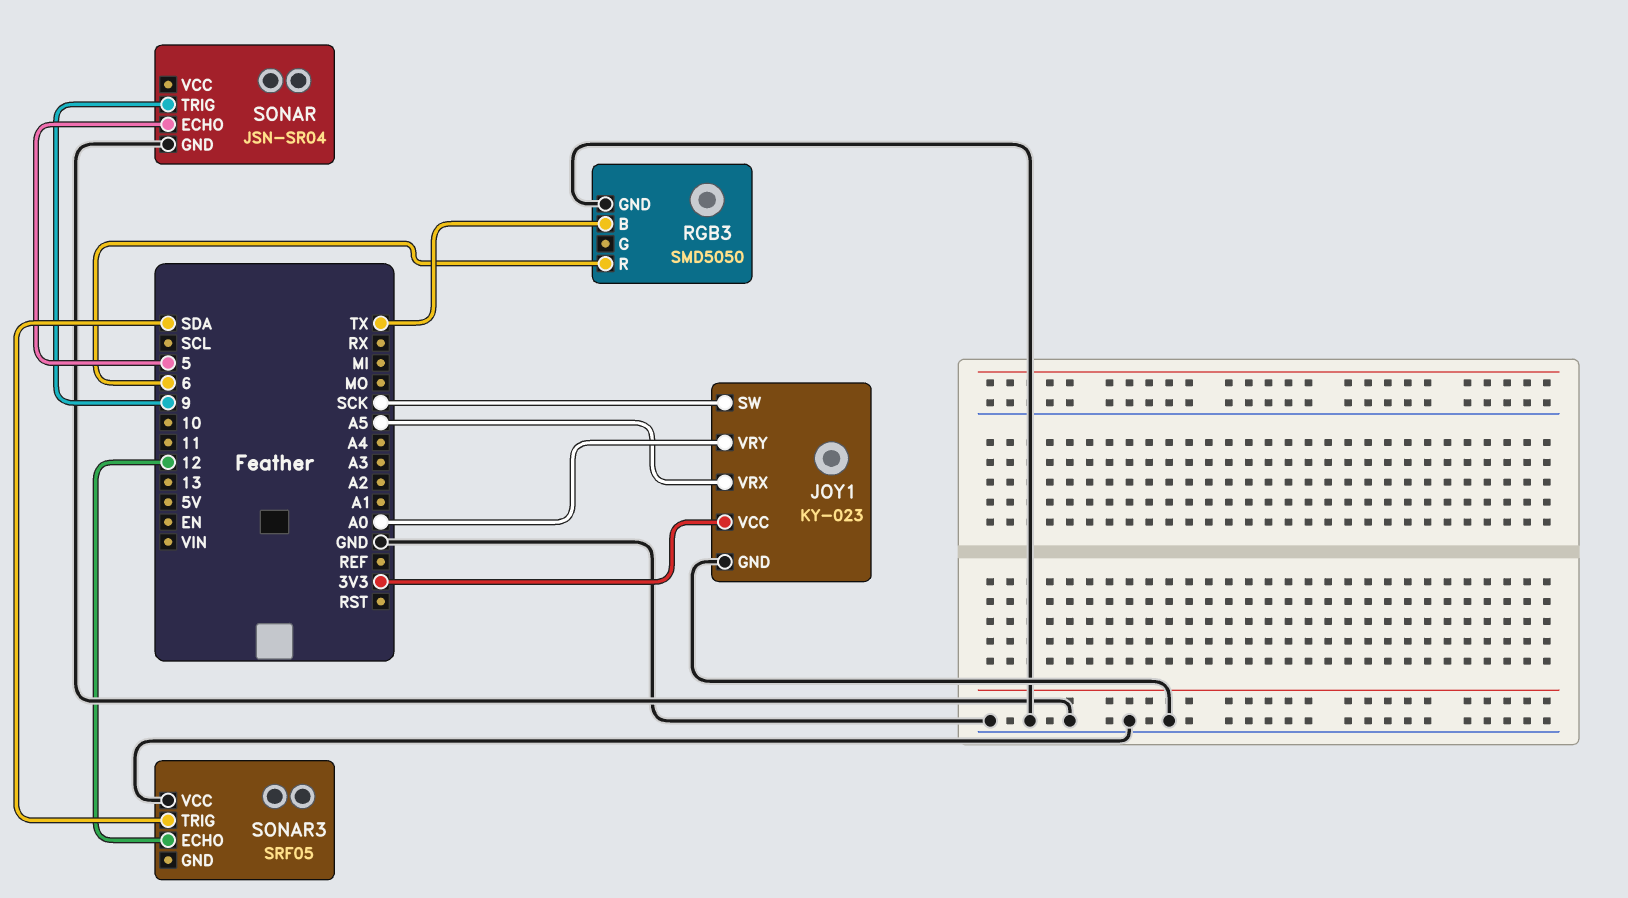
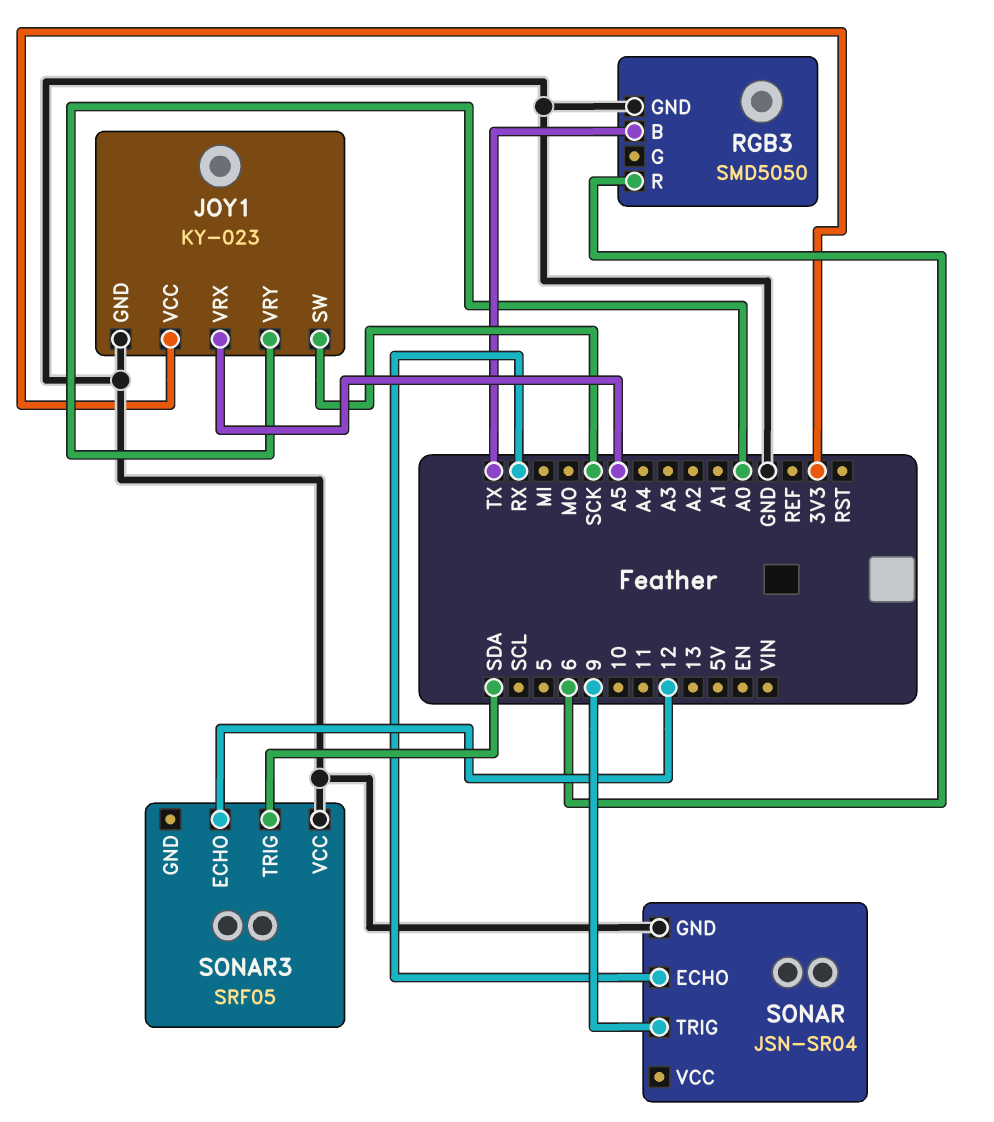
SONAR pin ECHO: 5 -> RX

